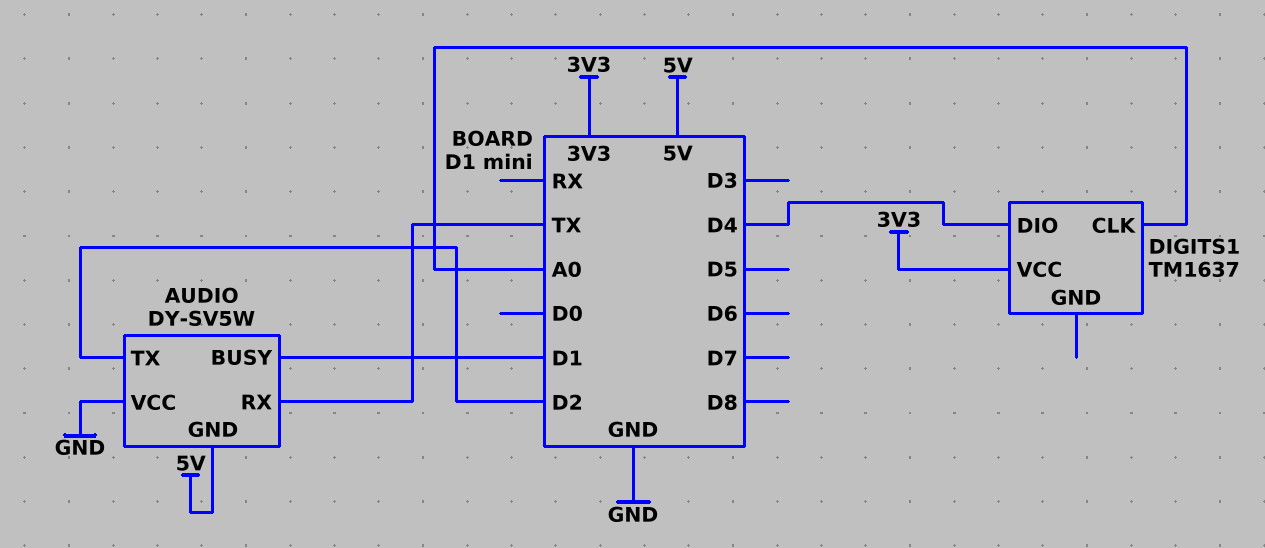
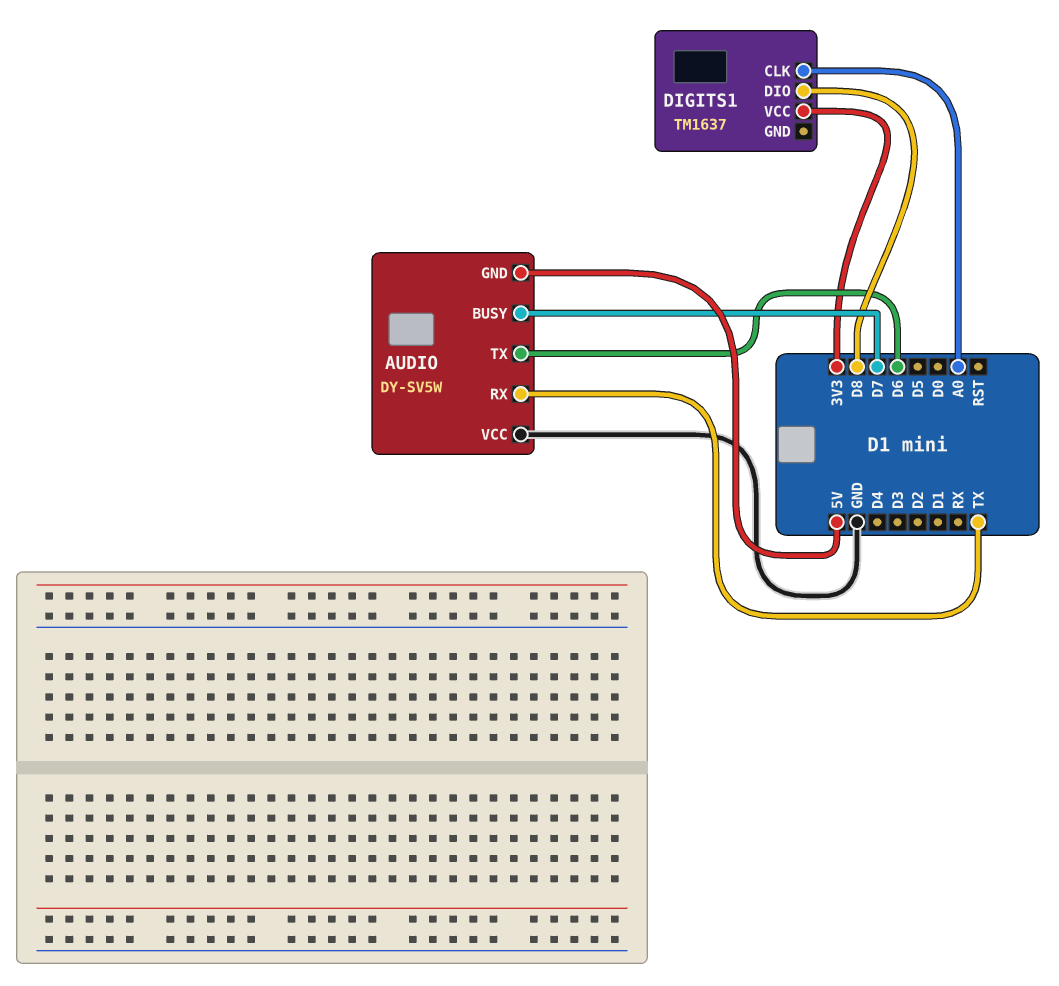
AUDIO pin BUSY: D1 -> D7
AUDIO pin TX: D2 -> D6
DIGITS1 pin DIO: D4 -> D8

